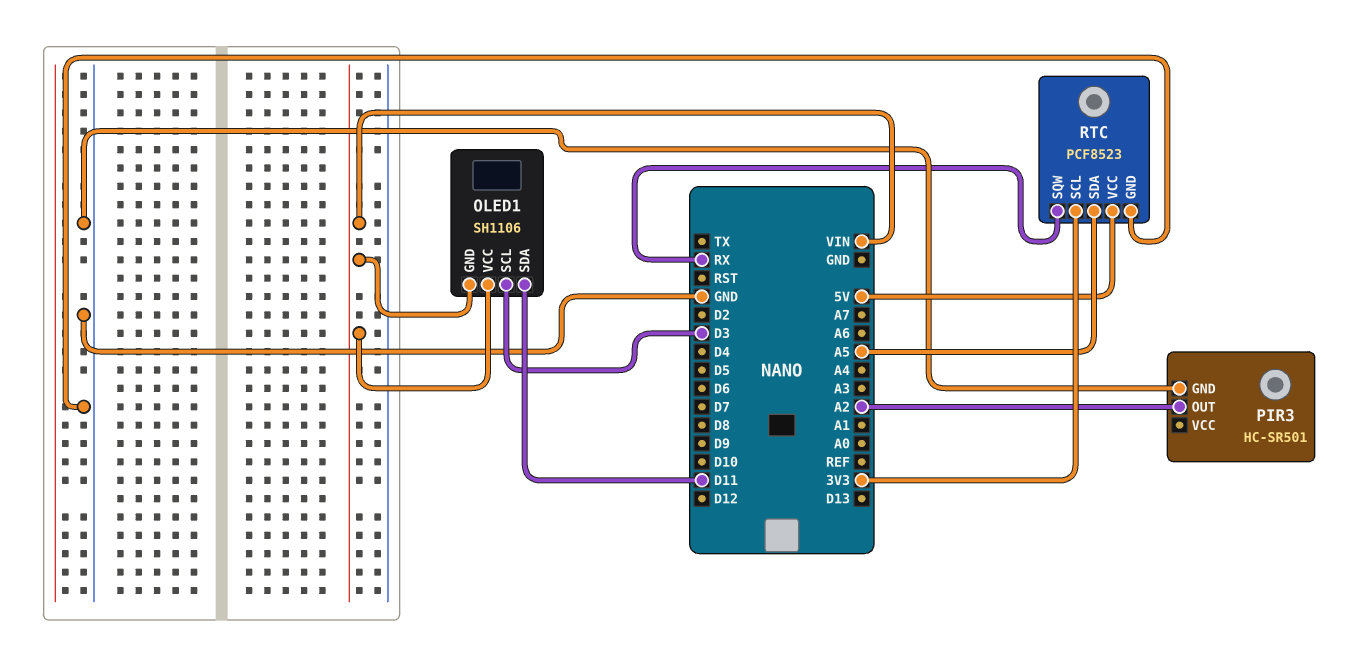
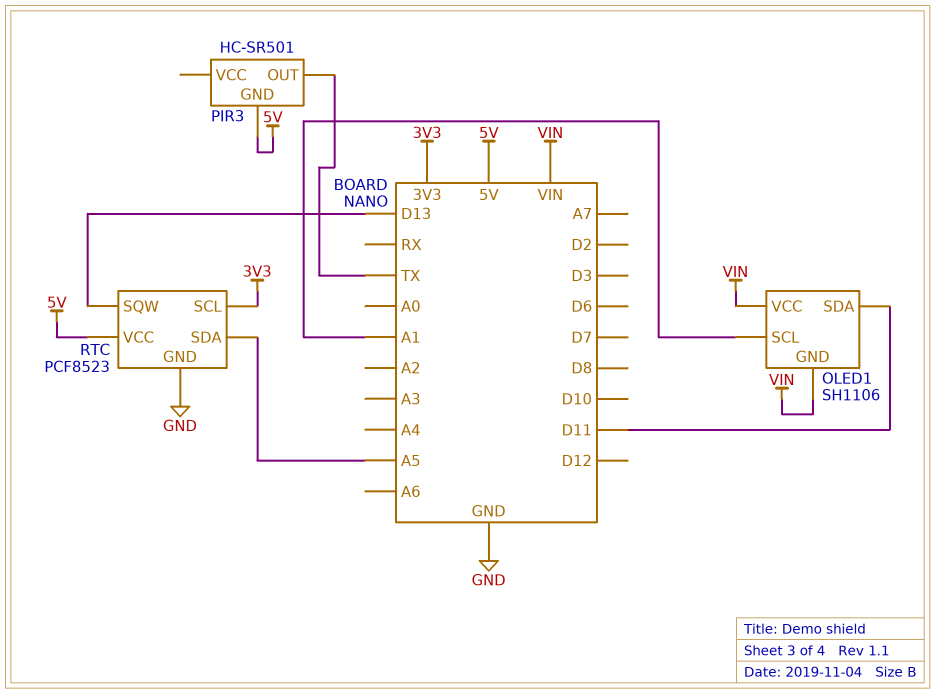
OLED1 pin SCL: D3 -> A1
PIR3 pin GND: GND -> 5V
PIR3 pin OUT: A2 -> TX
RTC pin SQW: RX -> D13

